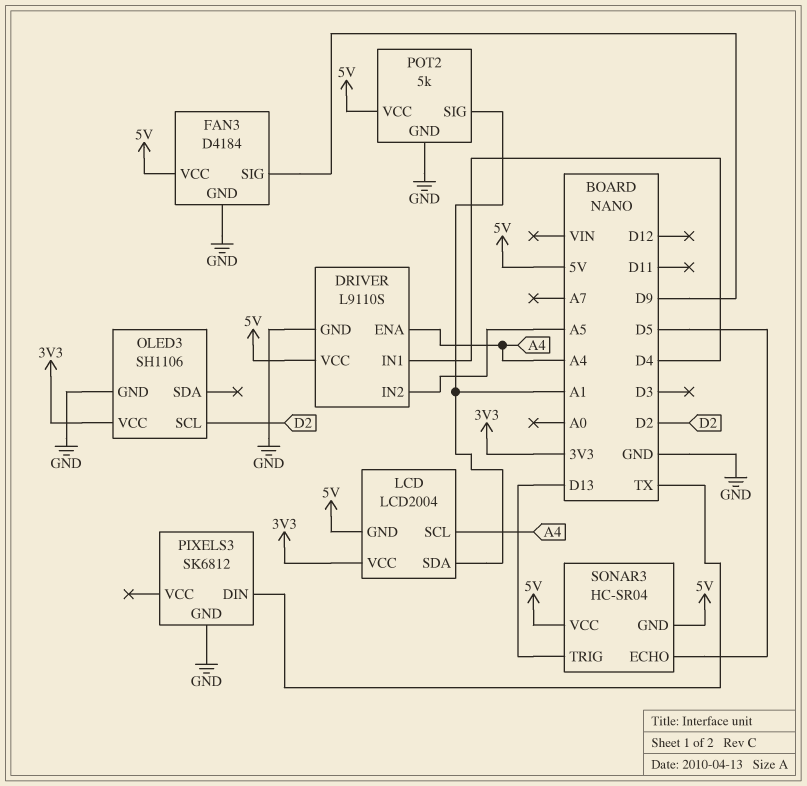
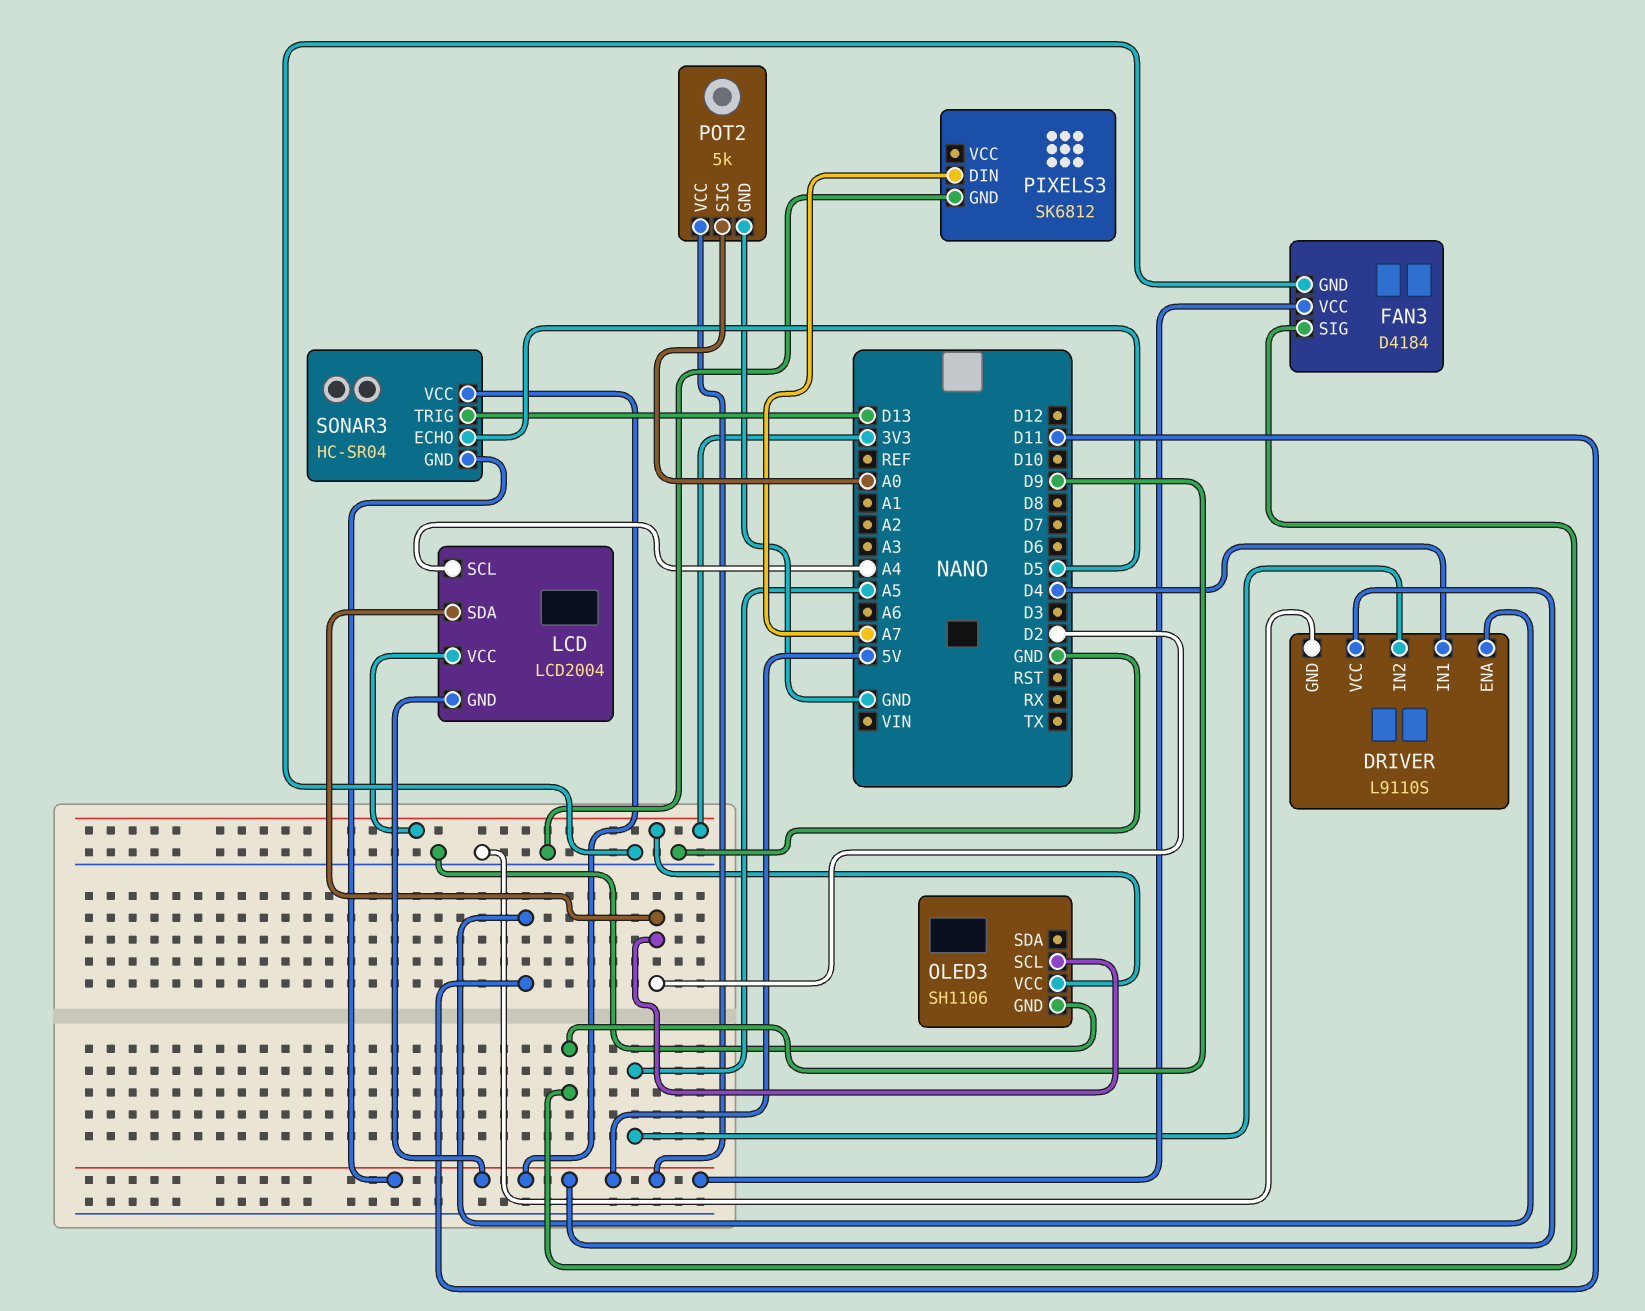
DRIVER pin ENA: A4 -> D11
LCD pin SDA: A1 -> D2
PIXELS3 pin DIN: TX -> A7
POT2 pin SIG: A1 -> A0

